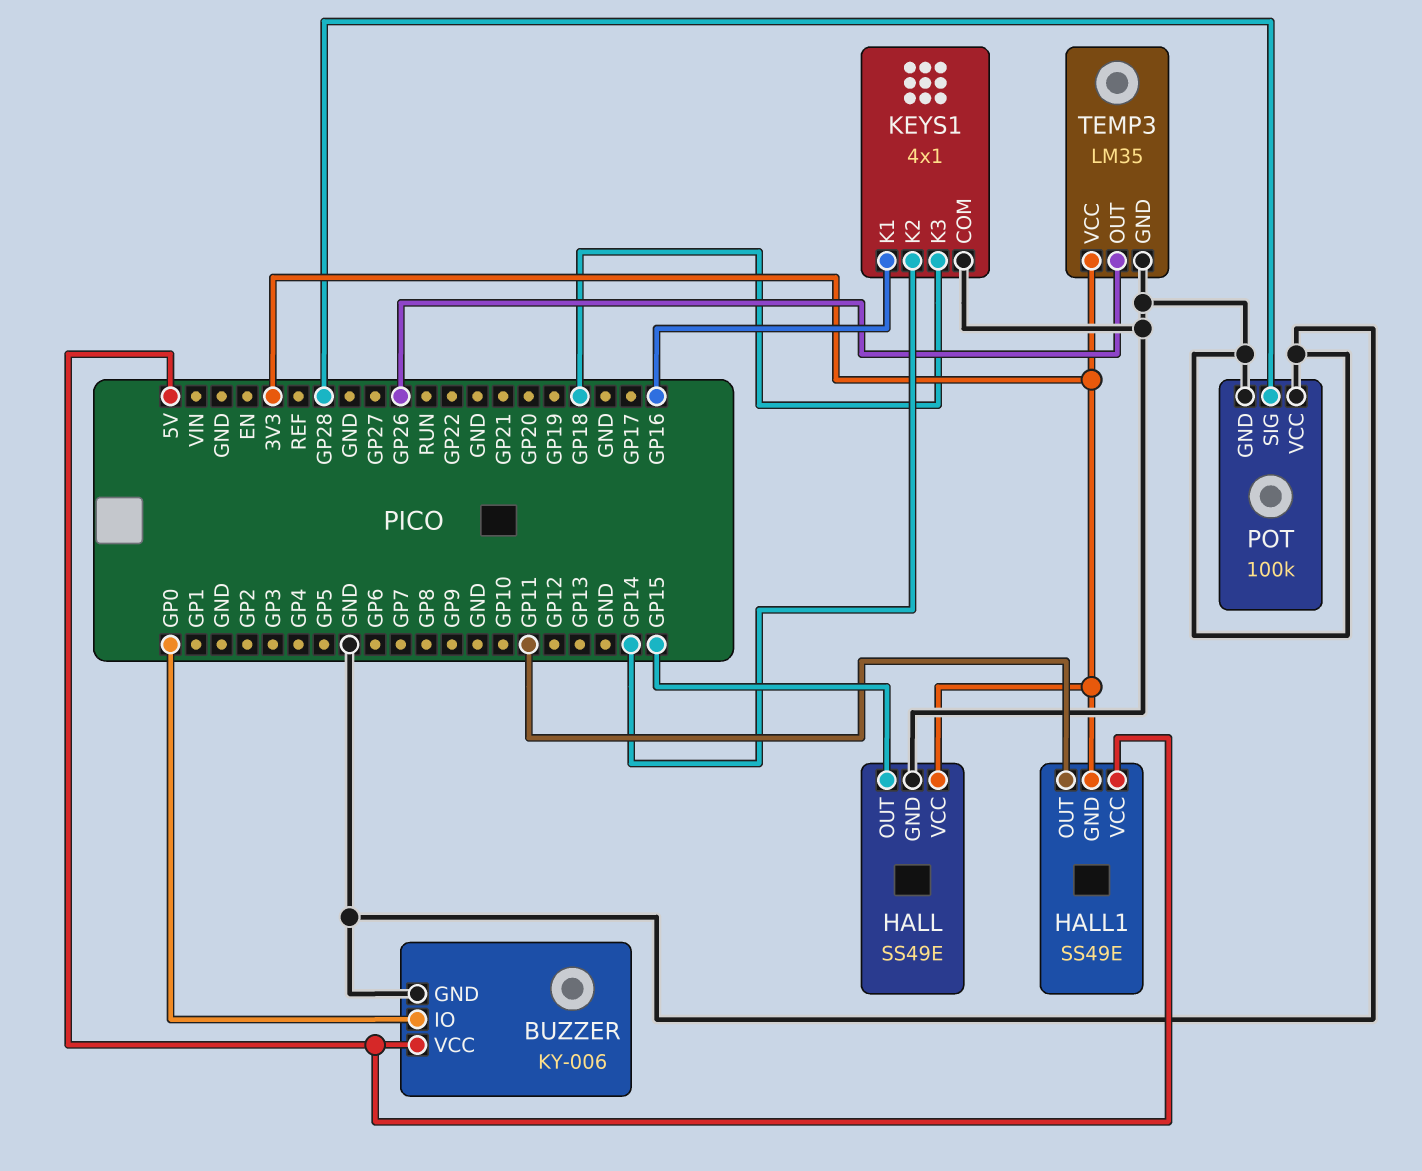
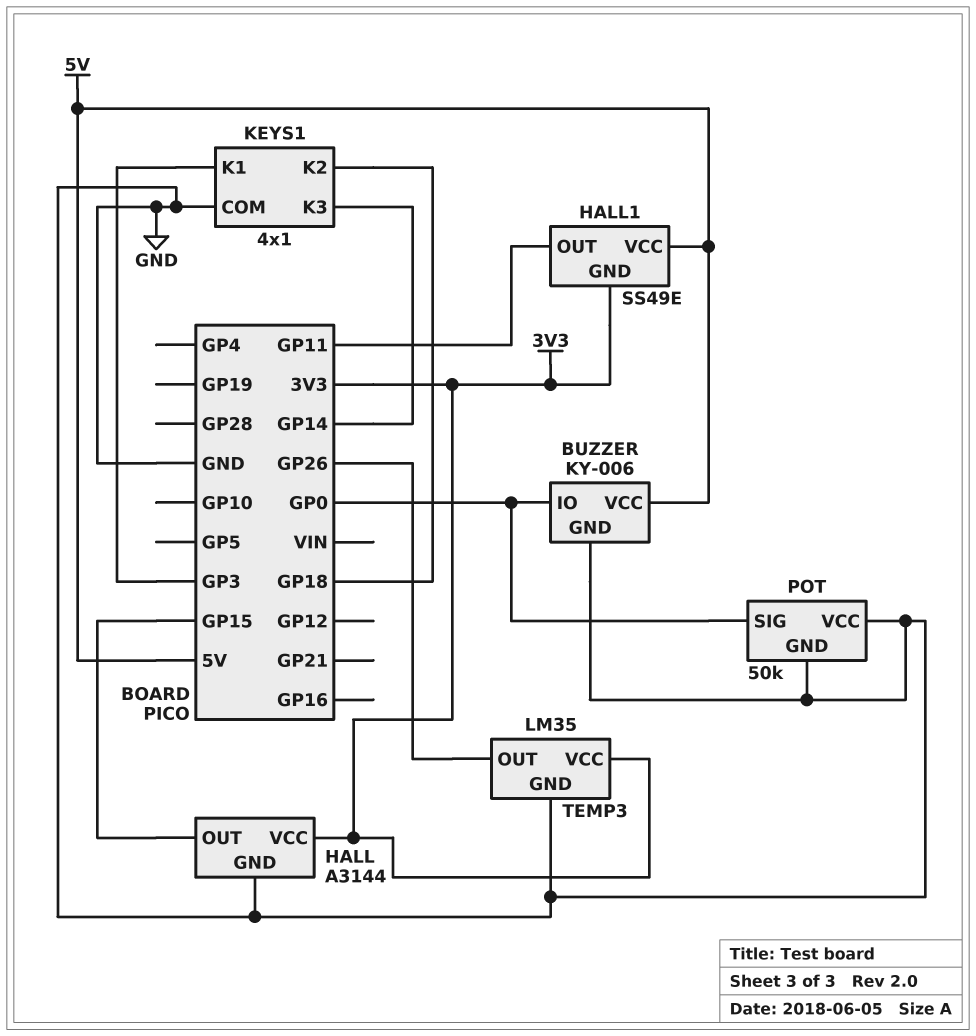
HALL: SS49E -> A3144
KEYS1 pin K1: GP16 -> GP3
KEYS1 pin K2: GP14 -> GP18
KEYS1 pin K3: GP18 -> GP14
POT: 100k -> 50k
POT pin SIG: GP28 -> GP0

